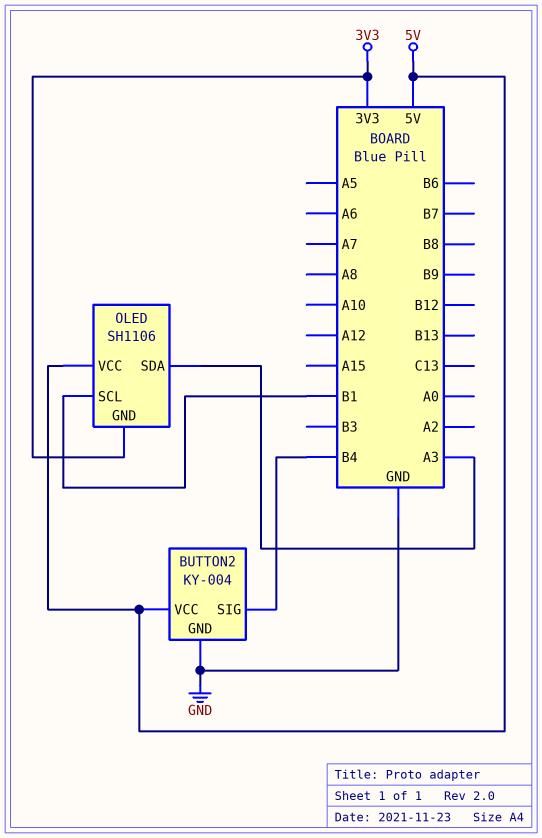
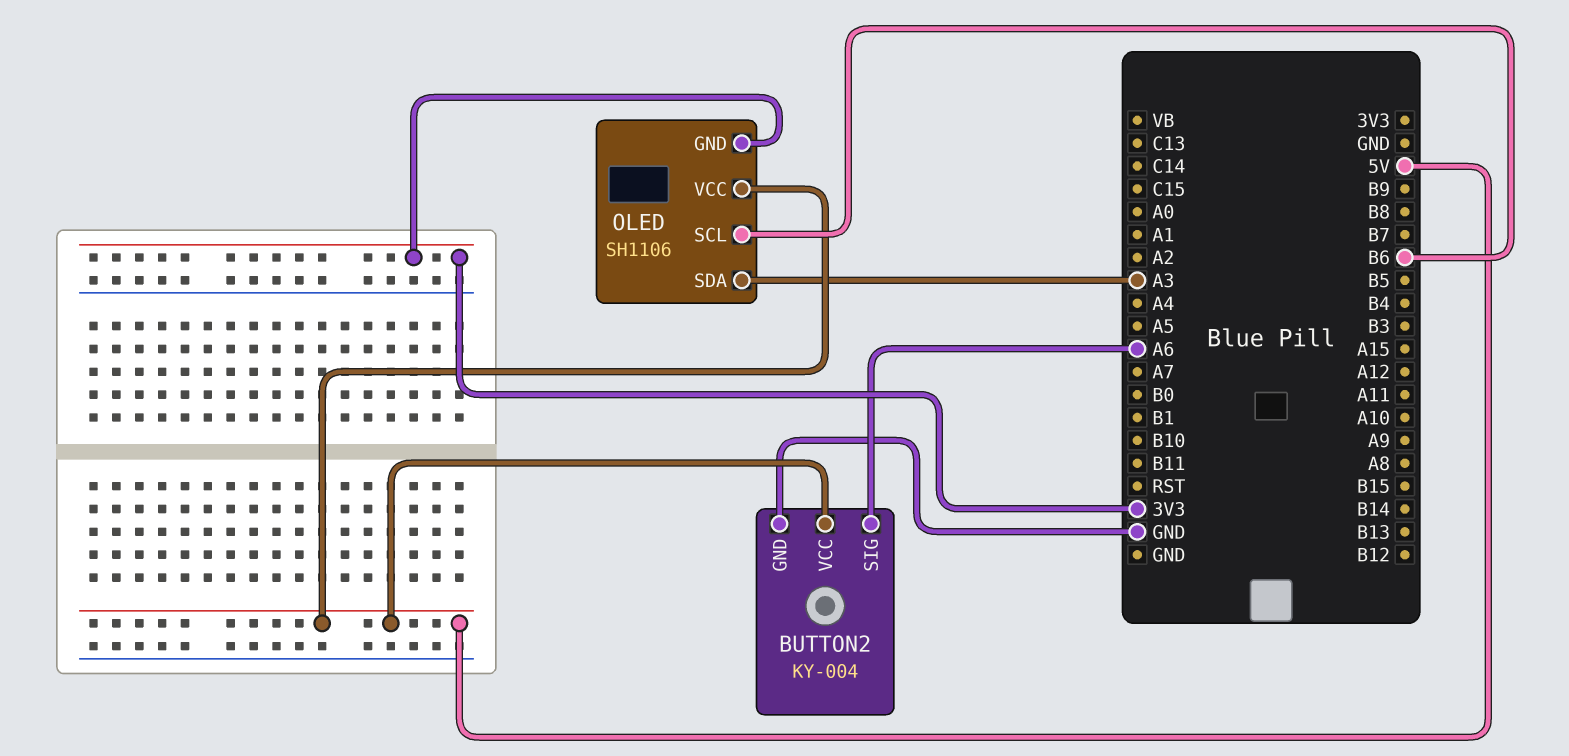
BUTTON2 pin SIG: B4 -> A6
OLED pin SCL: B1 -> B6

